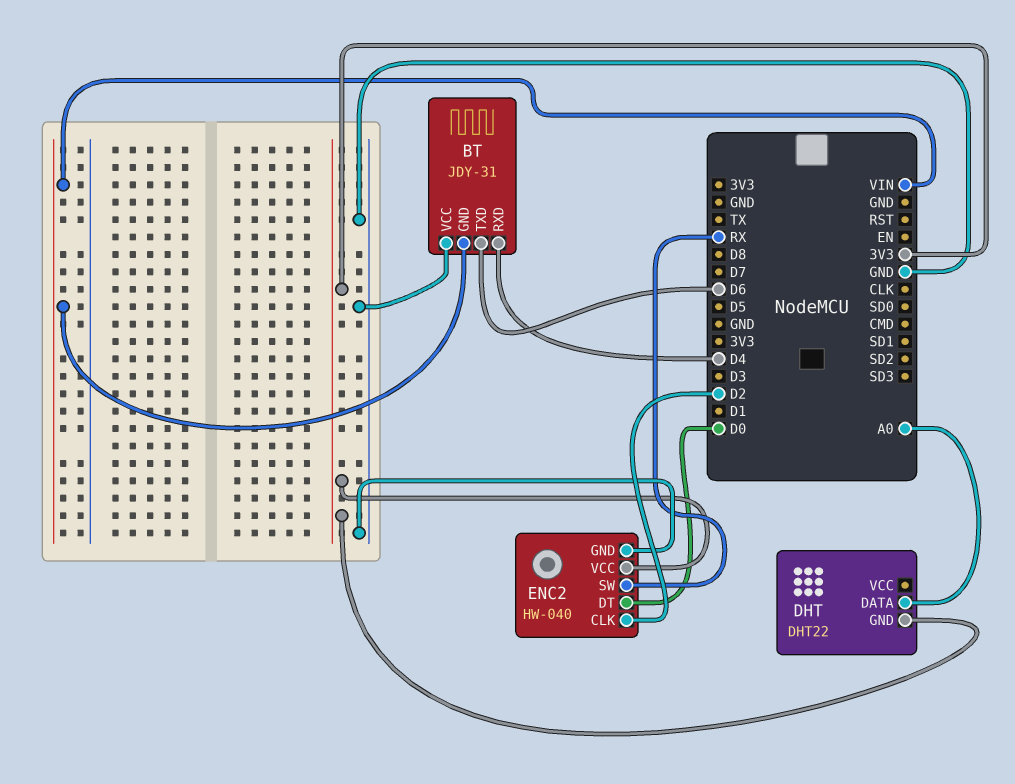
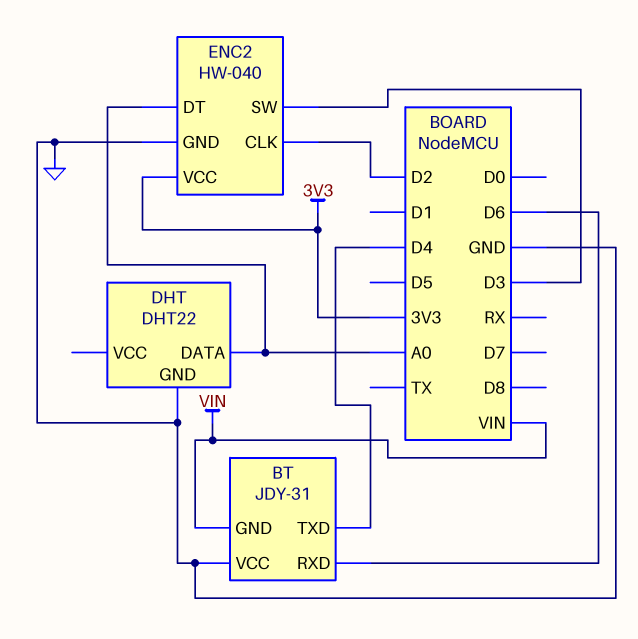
BT pin RXD: D4 -> D6
BT pin TXD: D6 -> D4
DHT pin GND: 3V3 -> GND
ENC2 pin DT: D0 -> A0
ENC2 pin SW: RX -> D3

